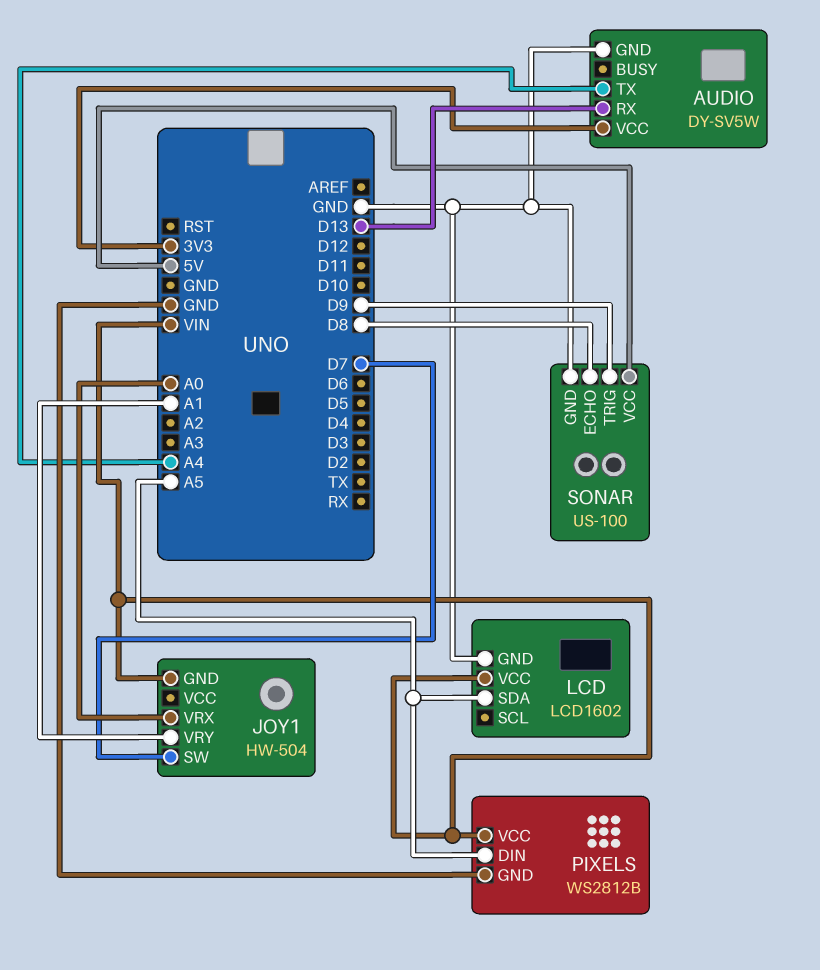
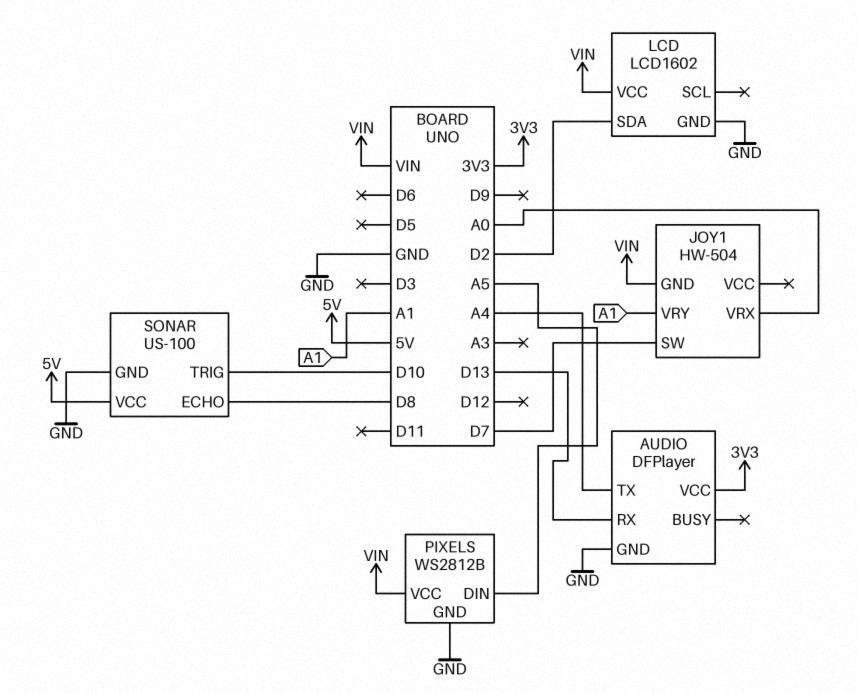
AUDIO: DY-SV5W -> DFPlayer
LCD pin SDA: A5 -> D2
SONAR pin TRIG: D9 -> D10

